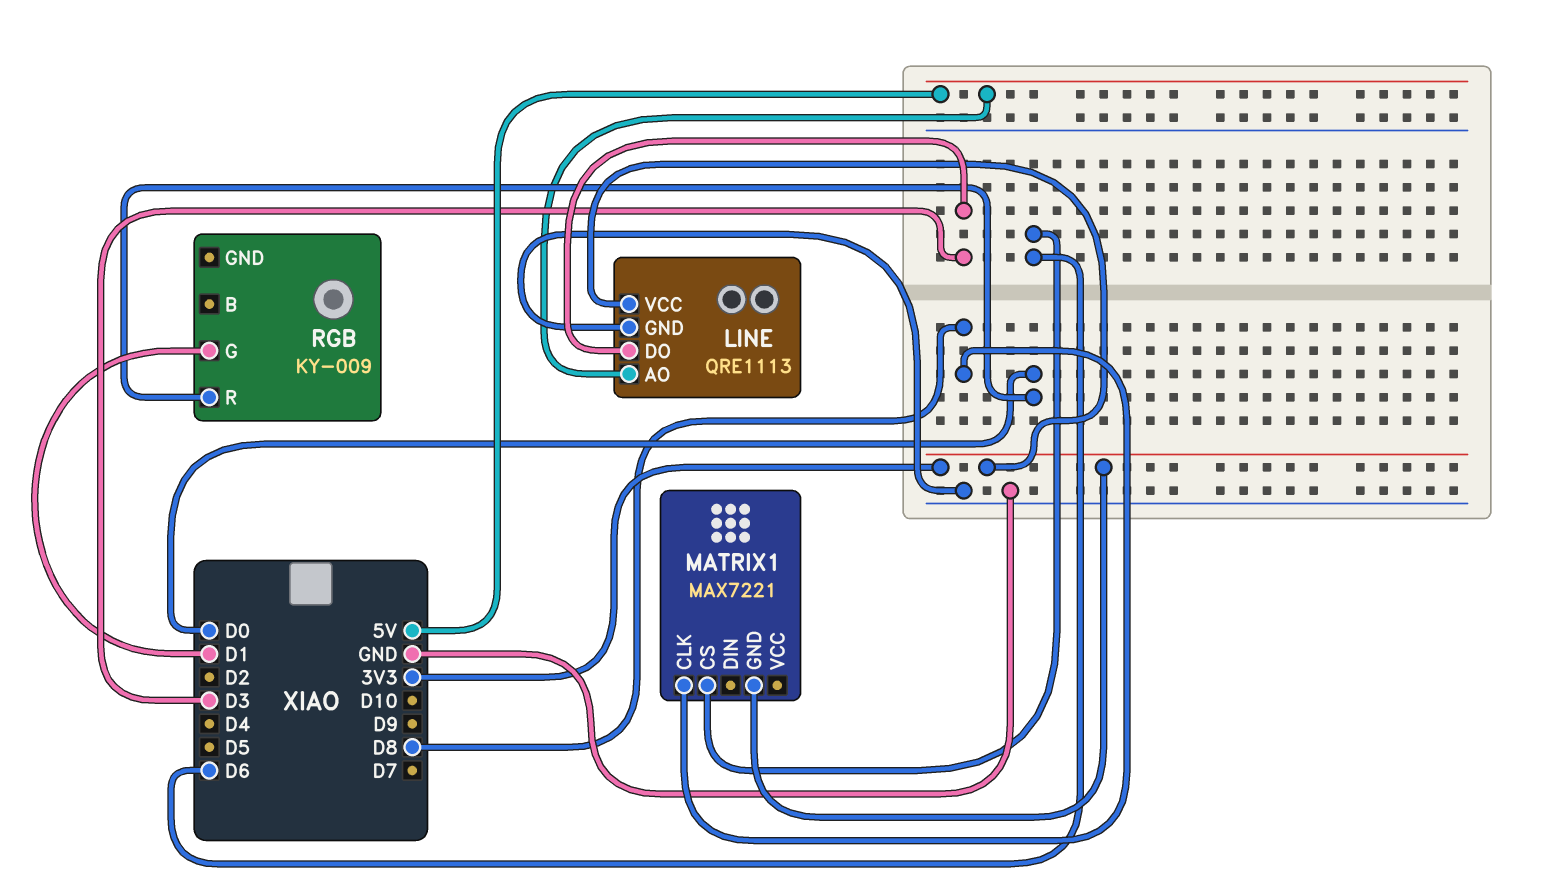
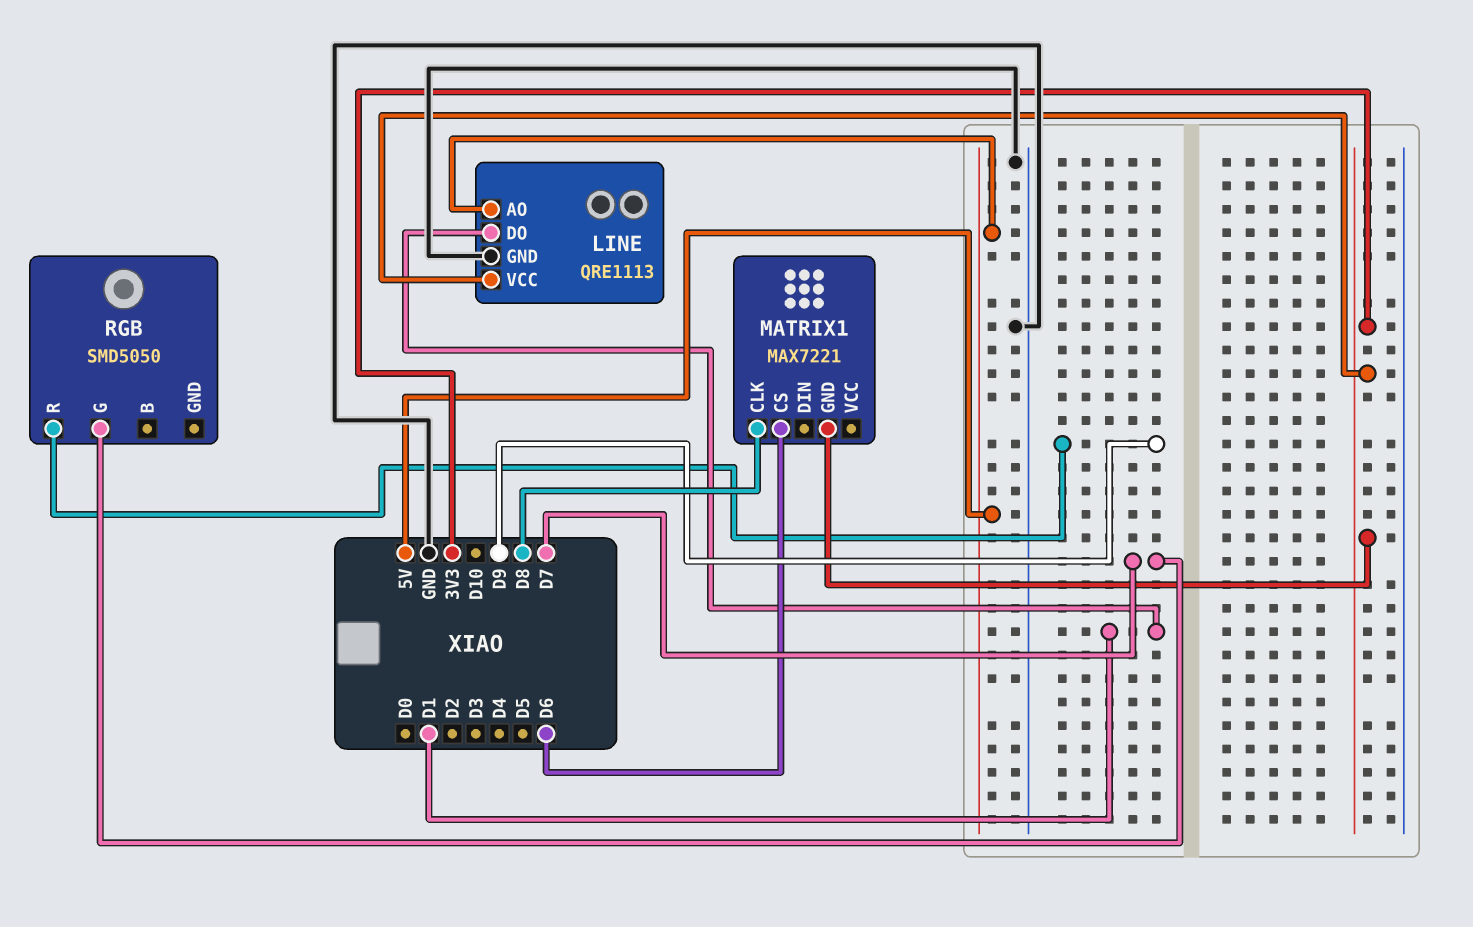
LINE pin DO: D3 -> D1
RGB: KY-009 -> SMD5050
RGB pin G: D1 -> D7
RGB pin R: D0 -> D9

